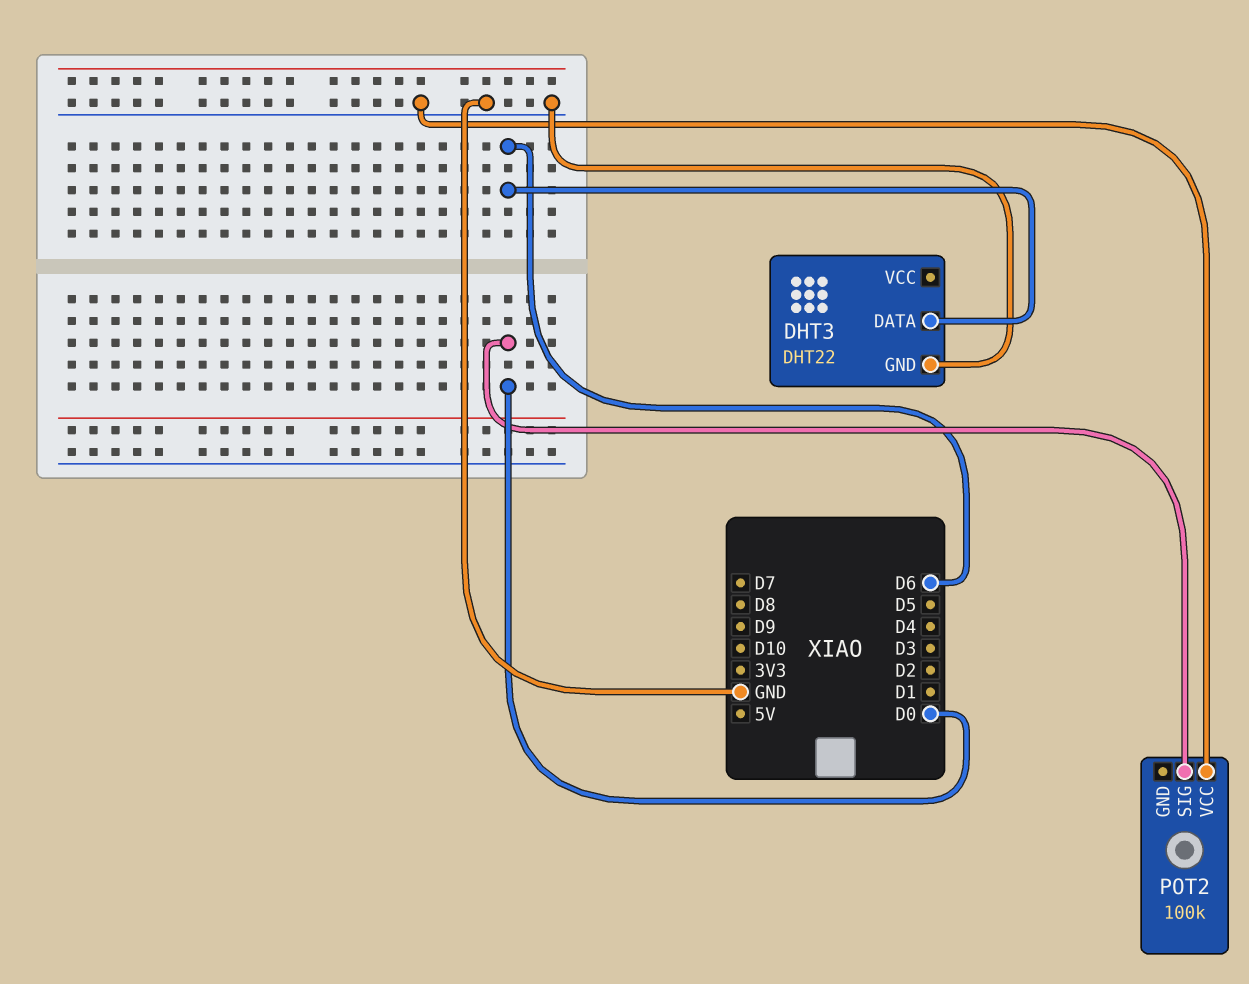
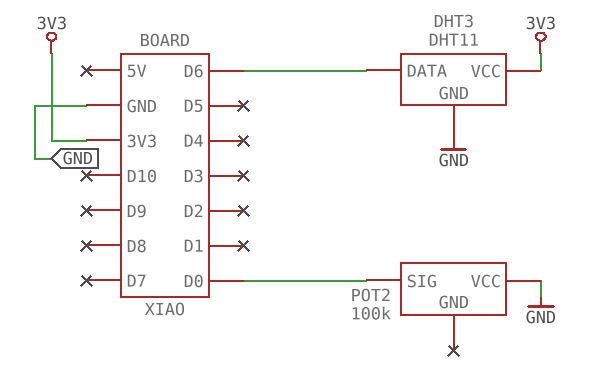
DHT3: DHT22 -> DHT11
DHT3 pin VCC: none -> 3V3

